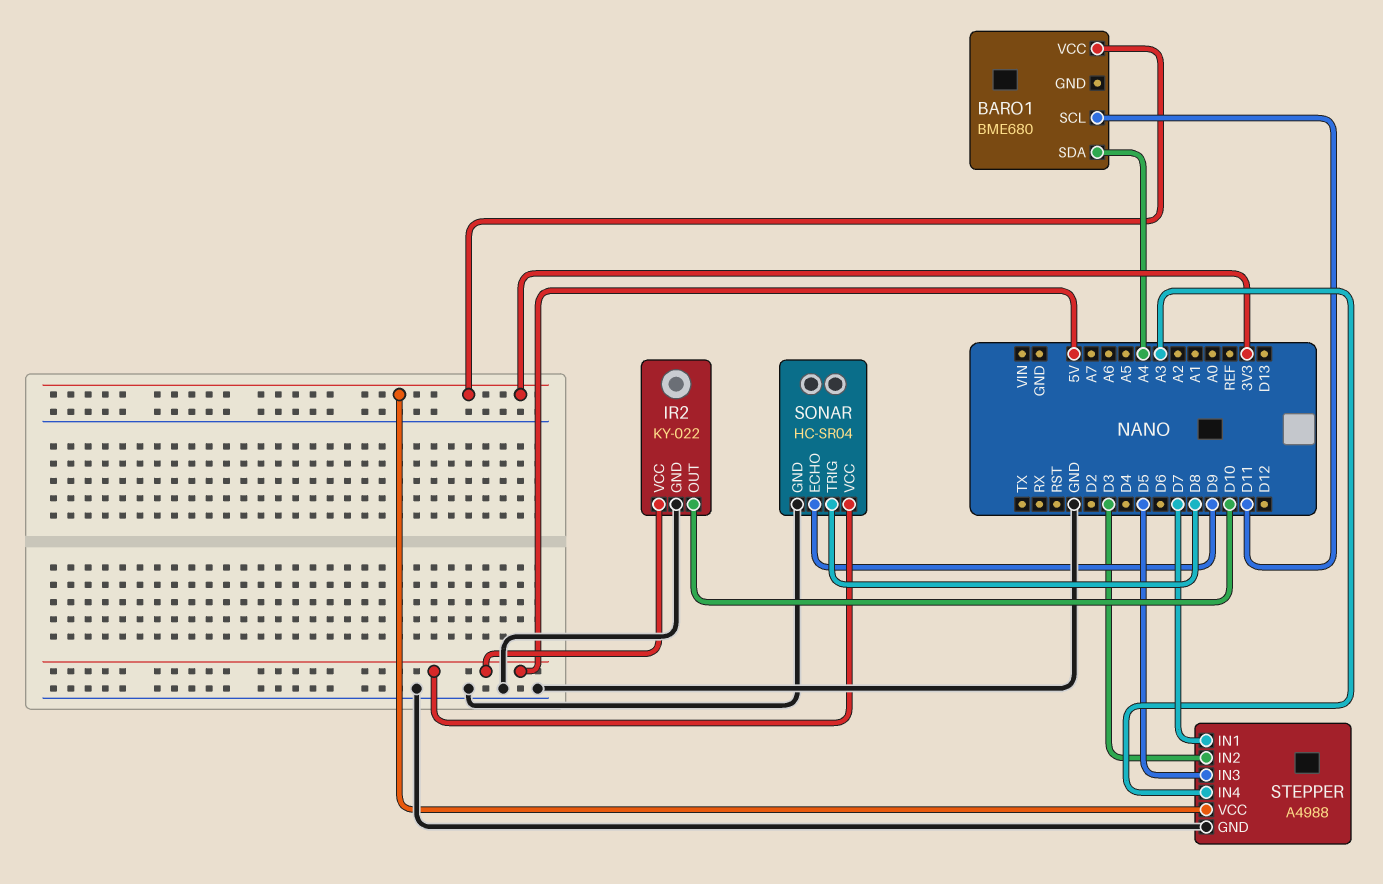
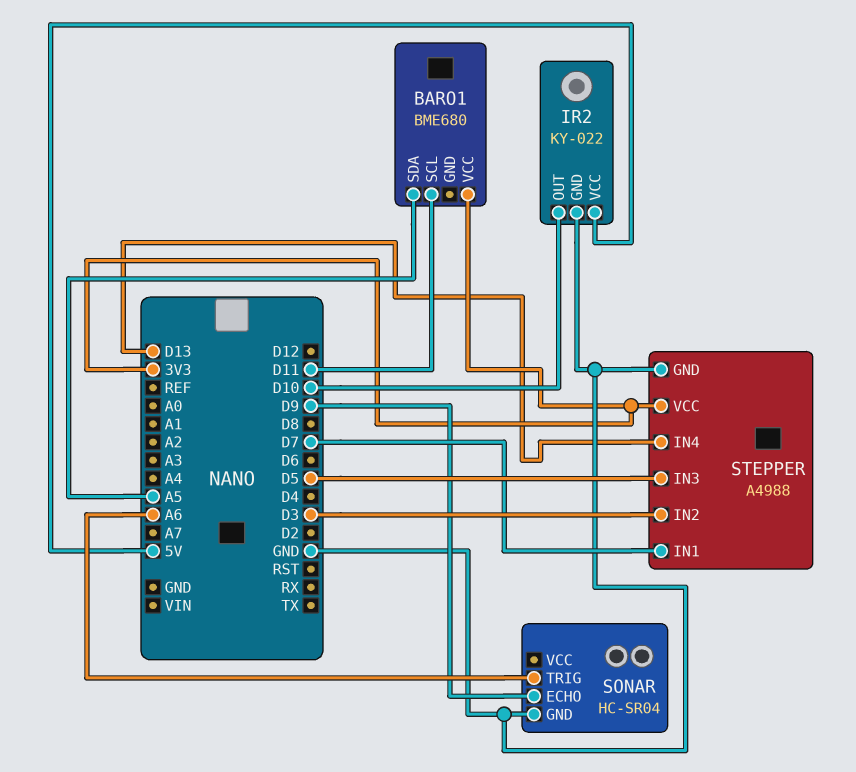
BARO1 pin SDA: A4 -> A5
SONAR pin TRIG: D8 -> A6
SONAR pin VCC: 5V -> none
STEPPER pin IN4: A3 -> D13

